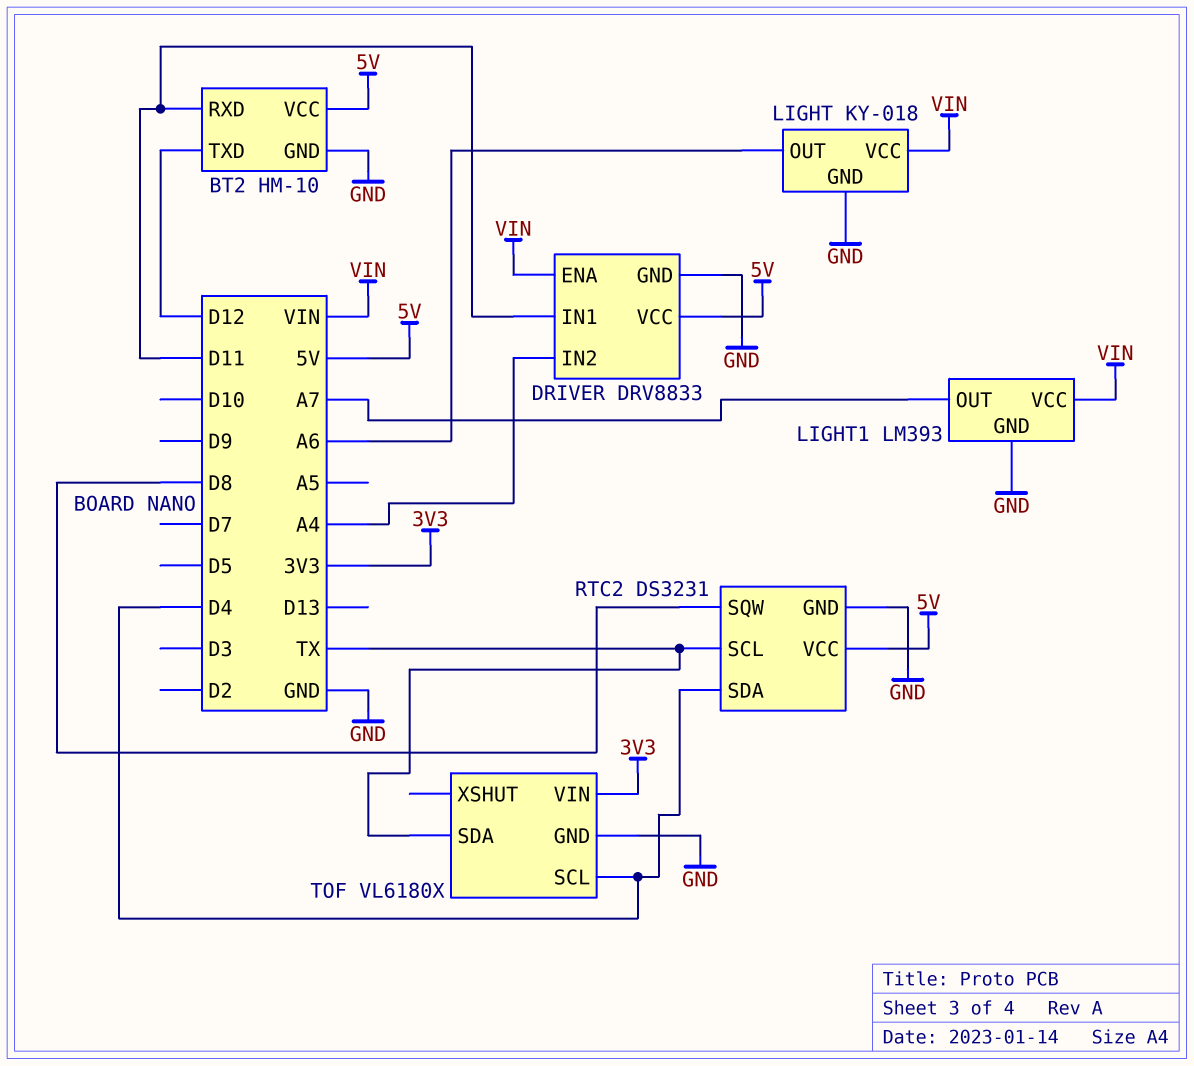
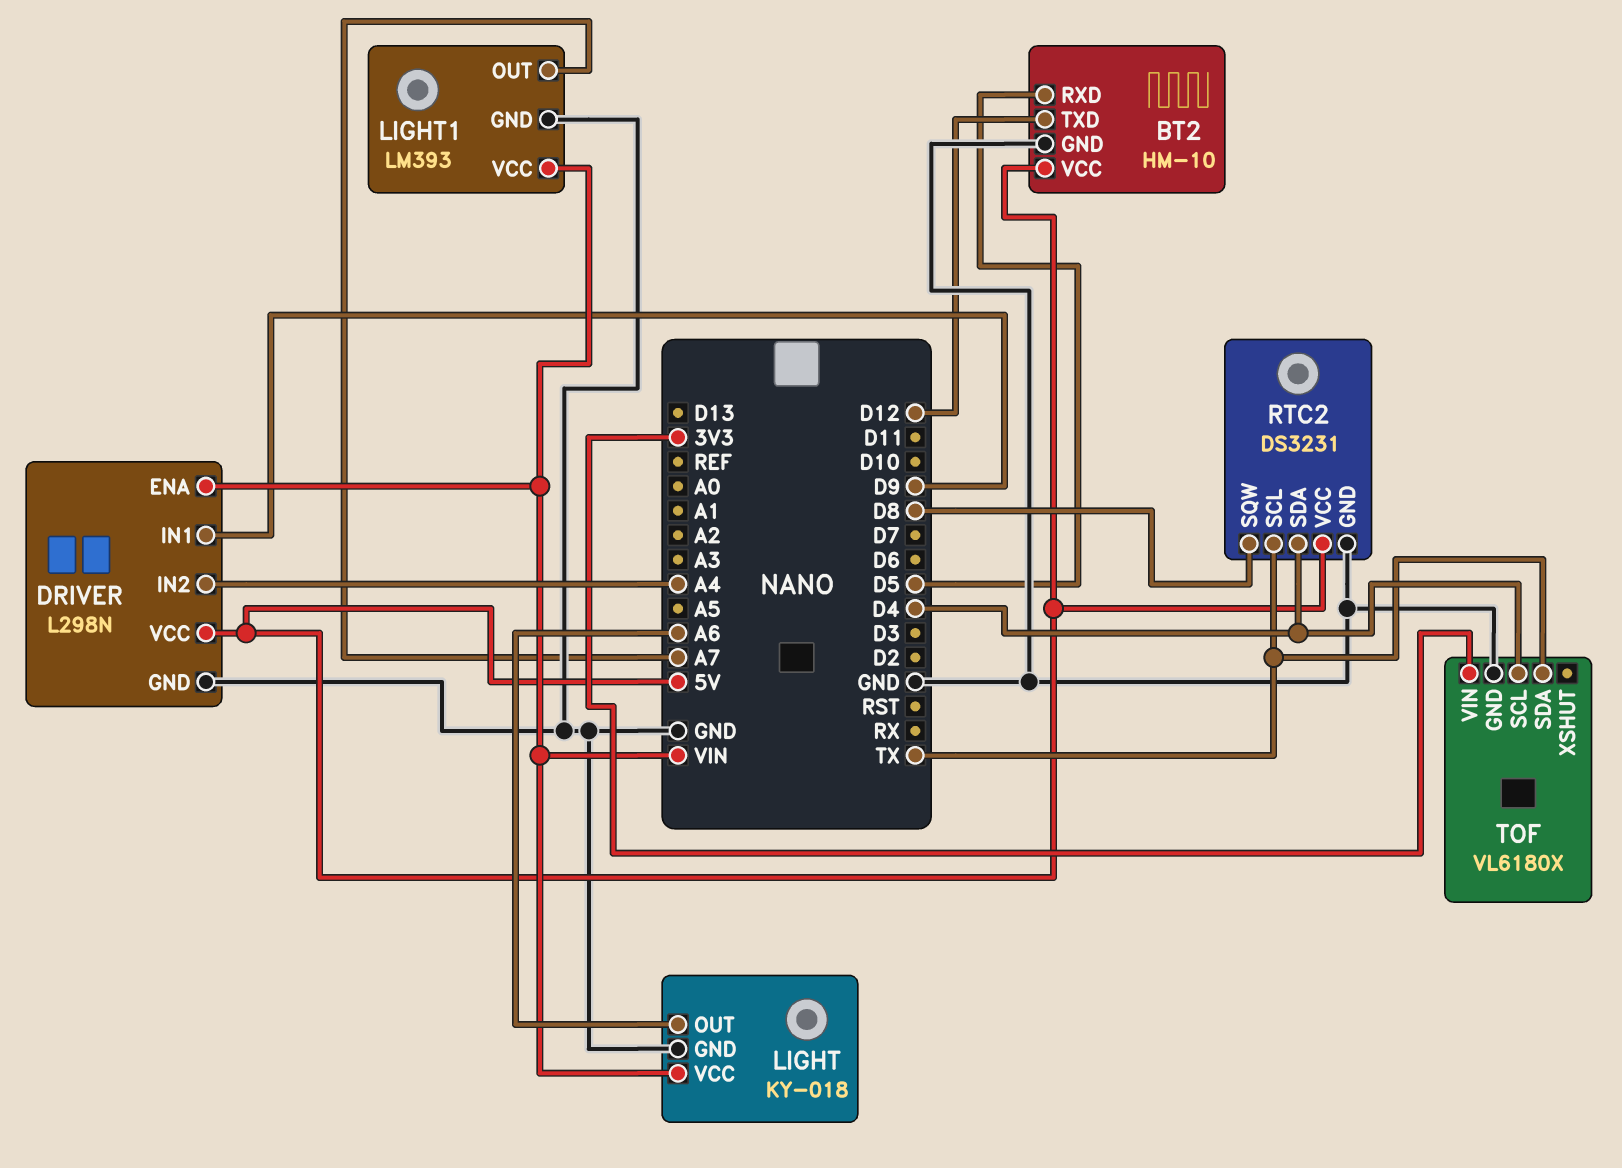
BT2 pin RXD: D11 -> D5
DRIVER: DRV8833 -> L298N
DRIVER pin IN1: D11 -> D9

